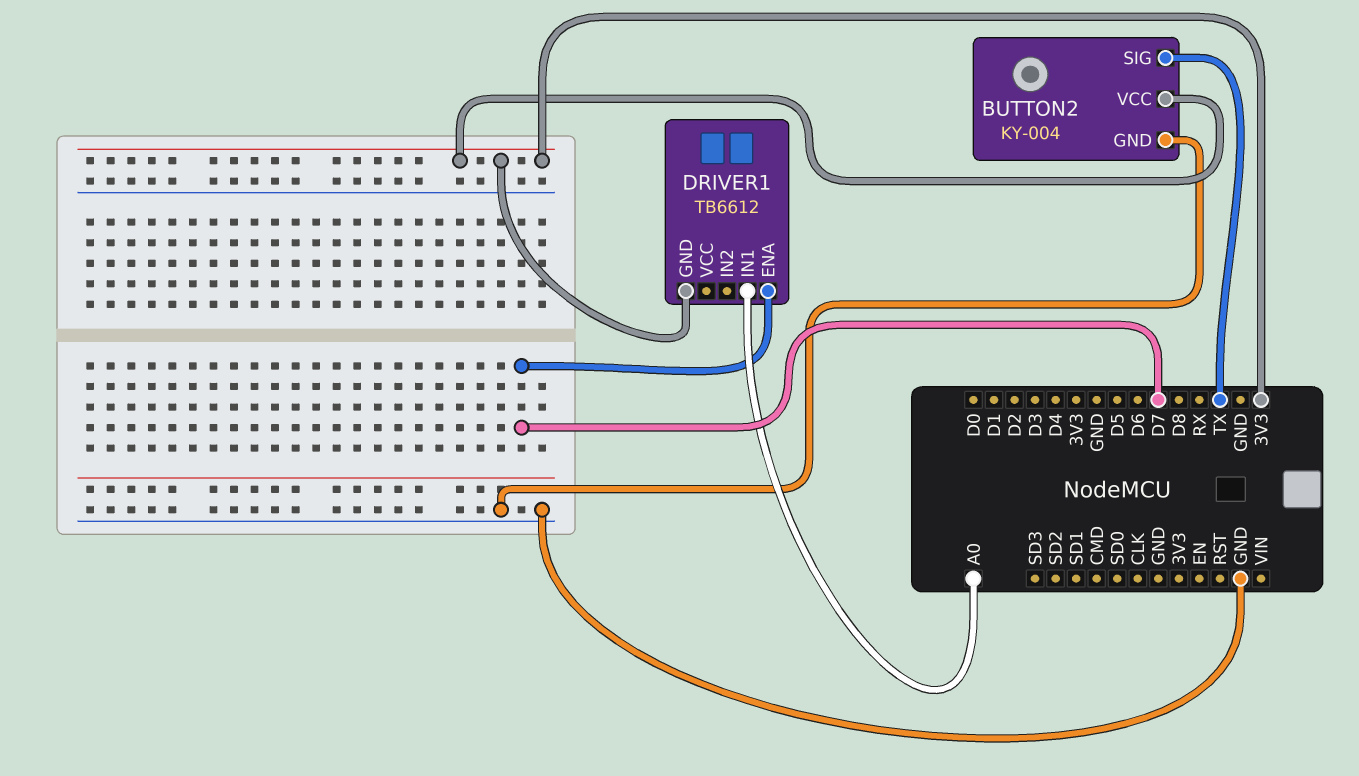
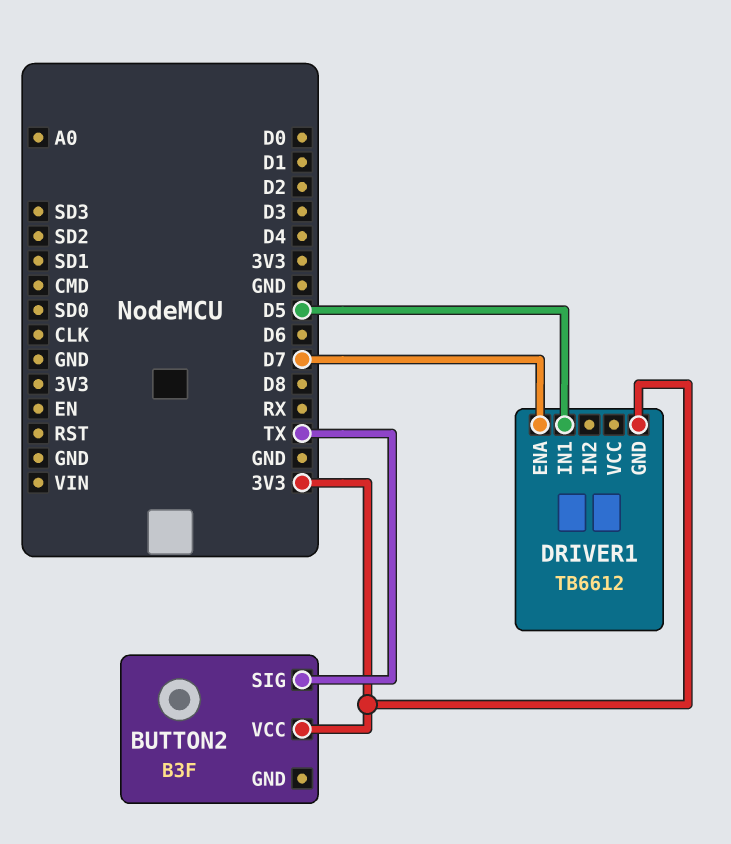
BUTTON2: KY-004 -> B3F
BUTTON2 pin GND: GND -> none
DRIVER1 pin IN1: A0 -> D5

